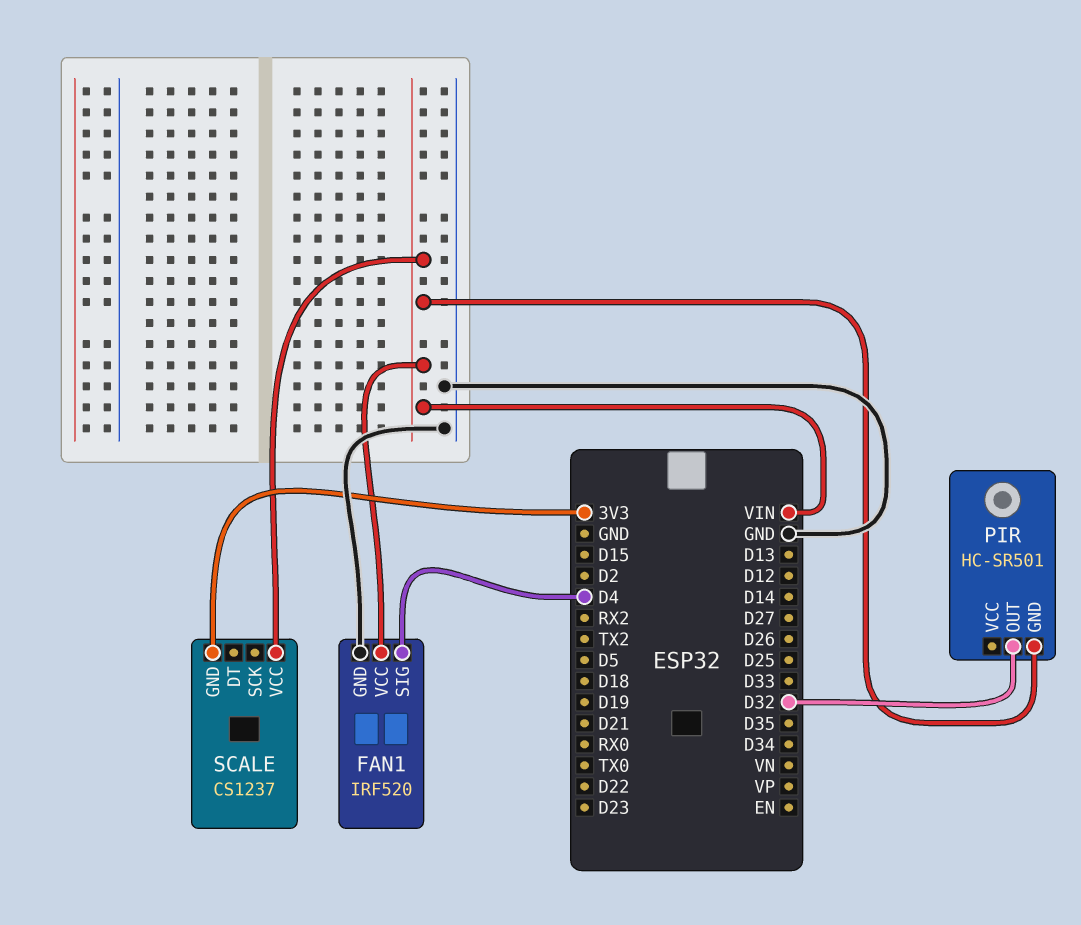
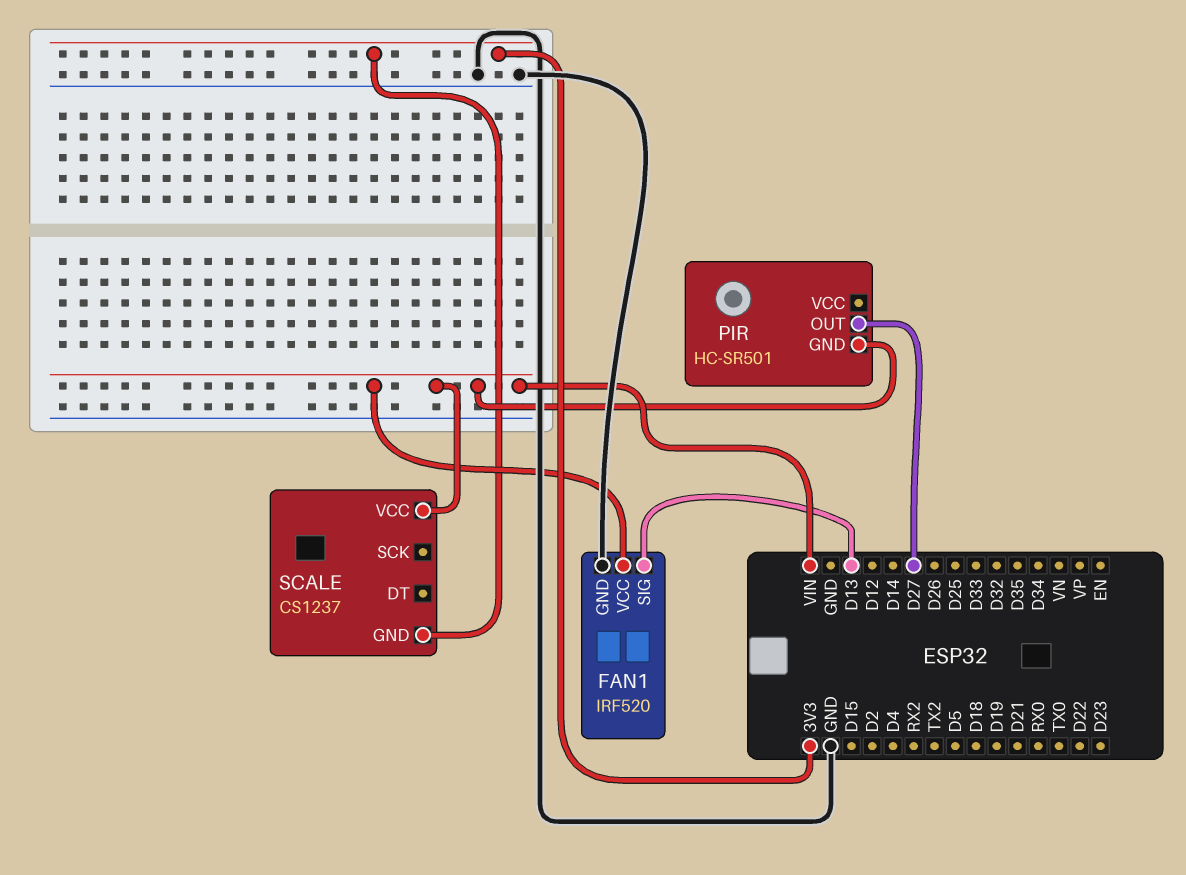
FAN1 pin SIG: D4 -> D13
PIR pin OUT: D32 -> D27

